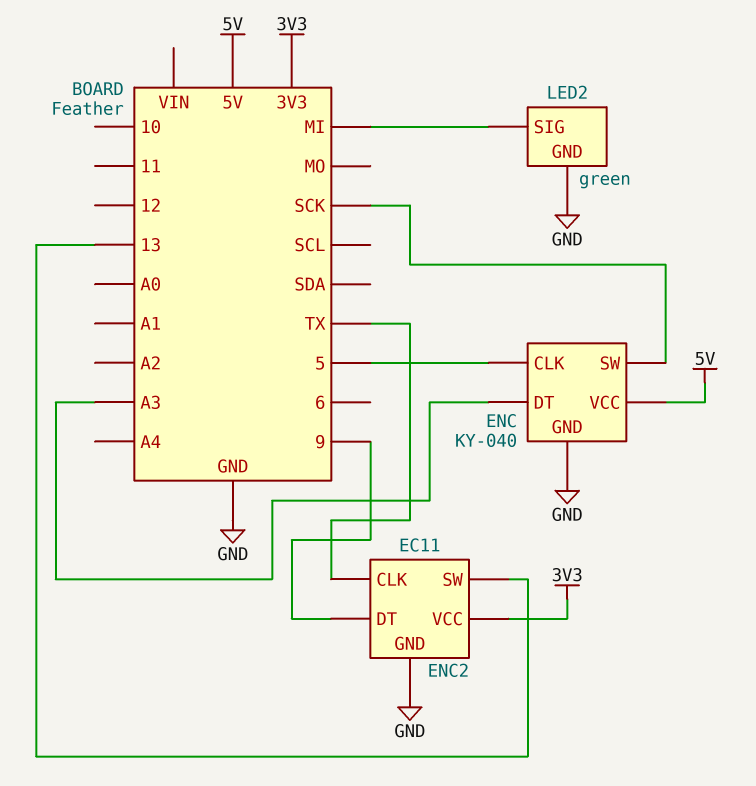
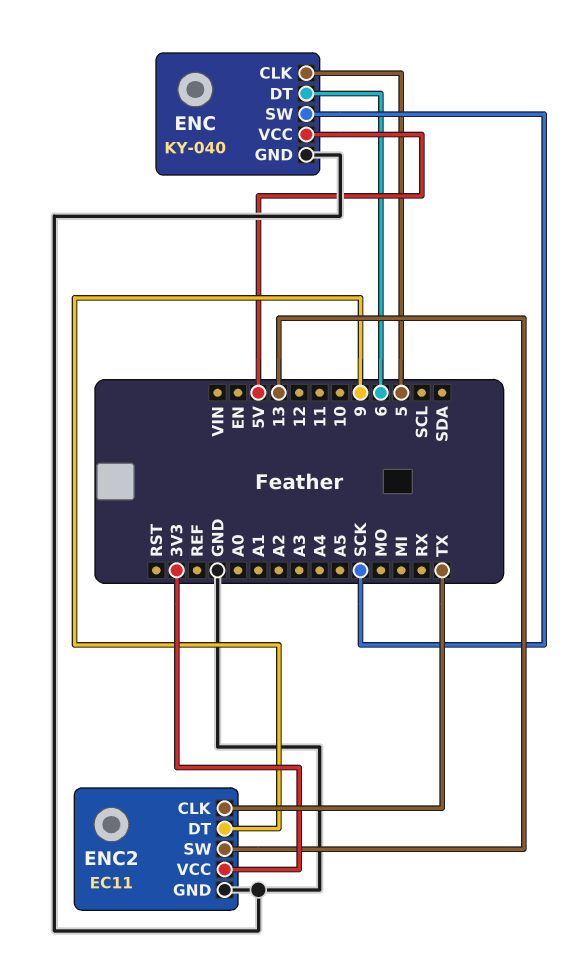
ENC pin DT: A3 -> 6
LED2: green -> none
LED2 pin GND: GND -> none
LED2 pin SIG: MI -> none

